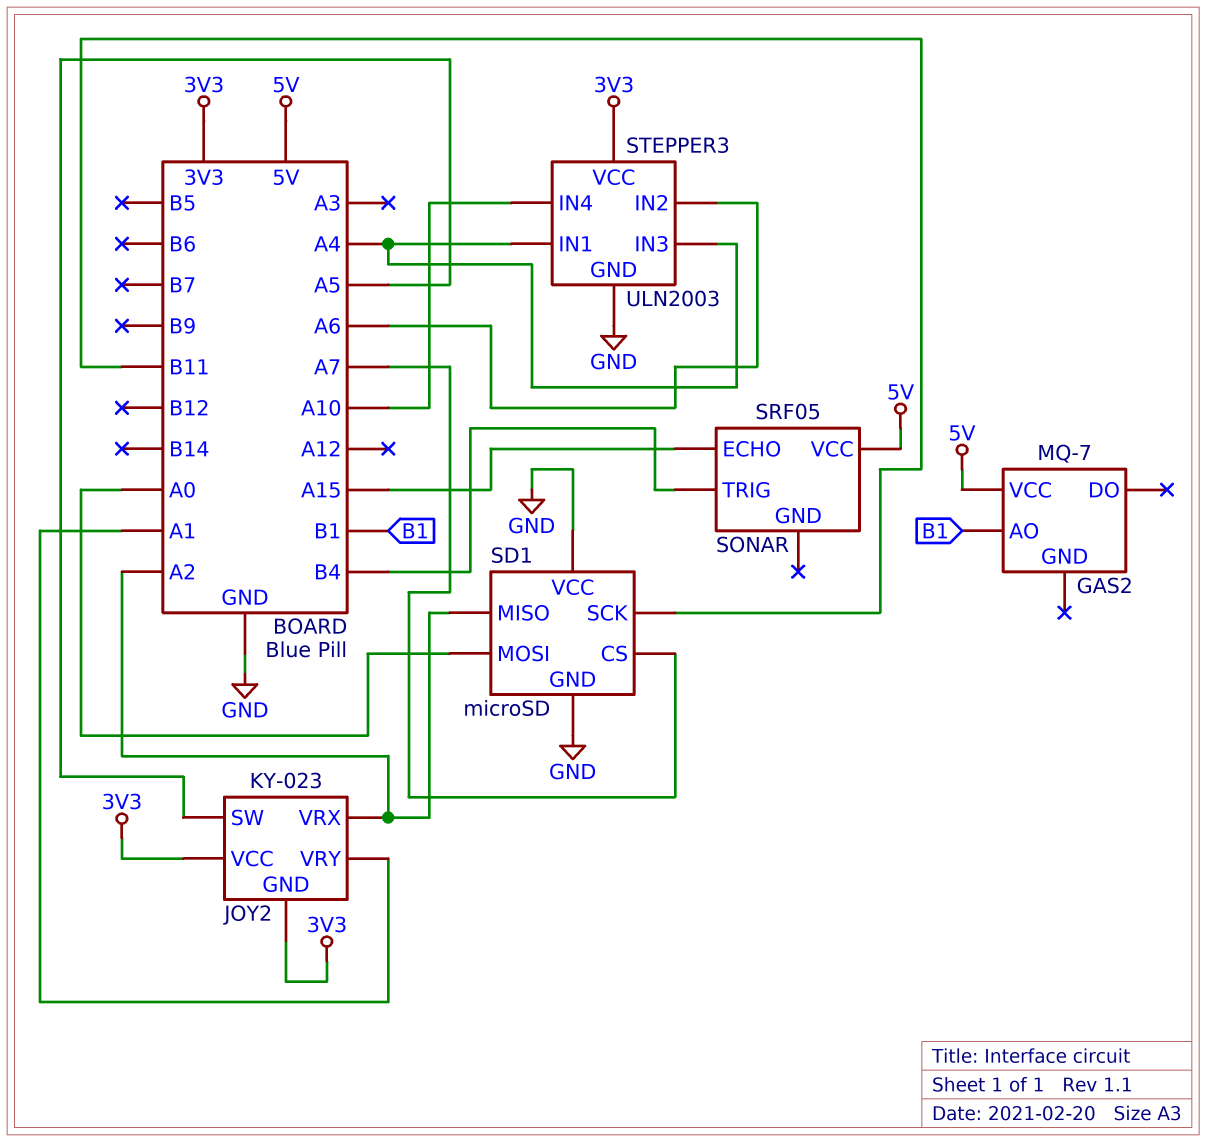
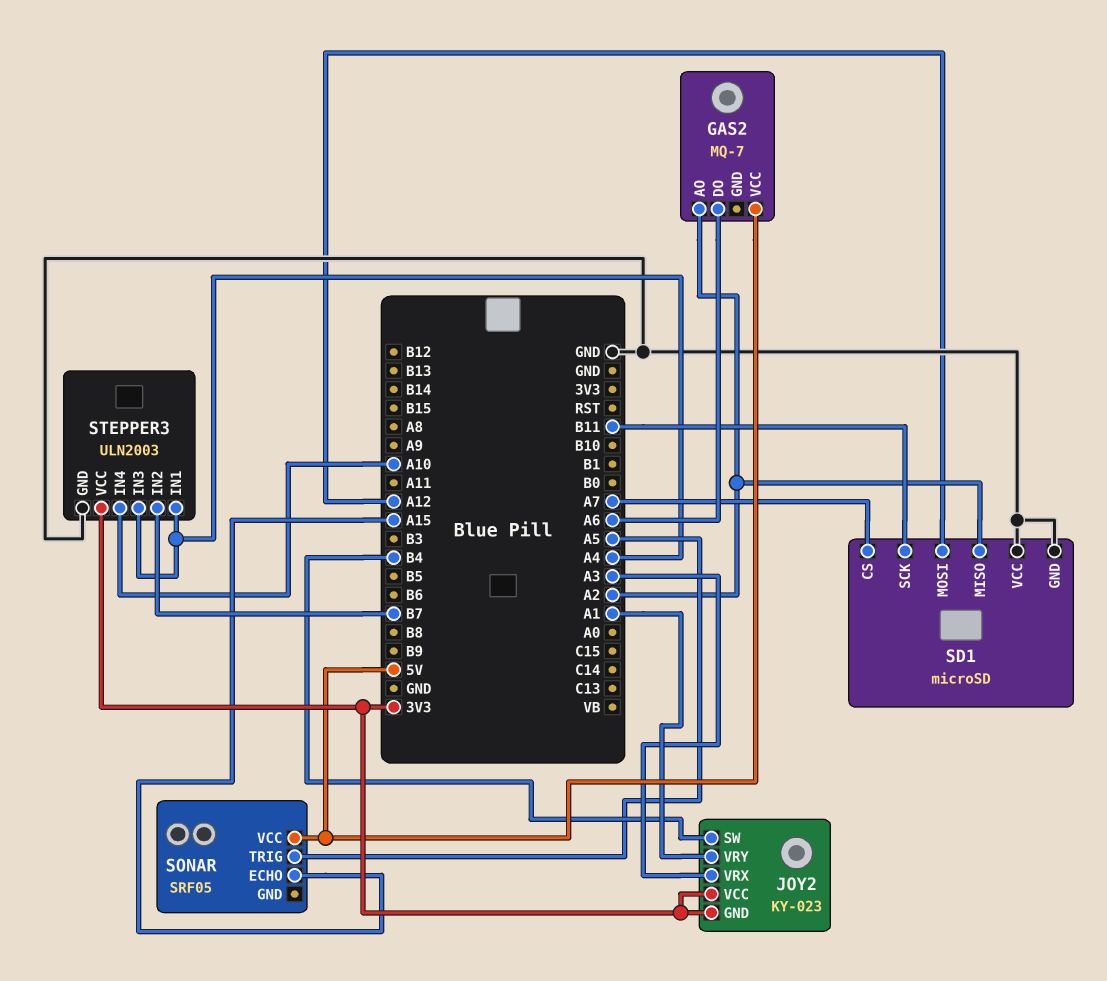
GAS2 pin AO: B1 -> A2
GAS2 pin DO: none -> A6
JOY2 pin SW: A5 -> B4
JOY2 pin VRX: A2 -> A3
SD1 pin MOSI: A0 -> A12
SONAR pin TRIG: B4 -> A5
STEPPER3 pin IN2: A6 -> B7

